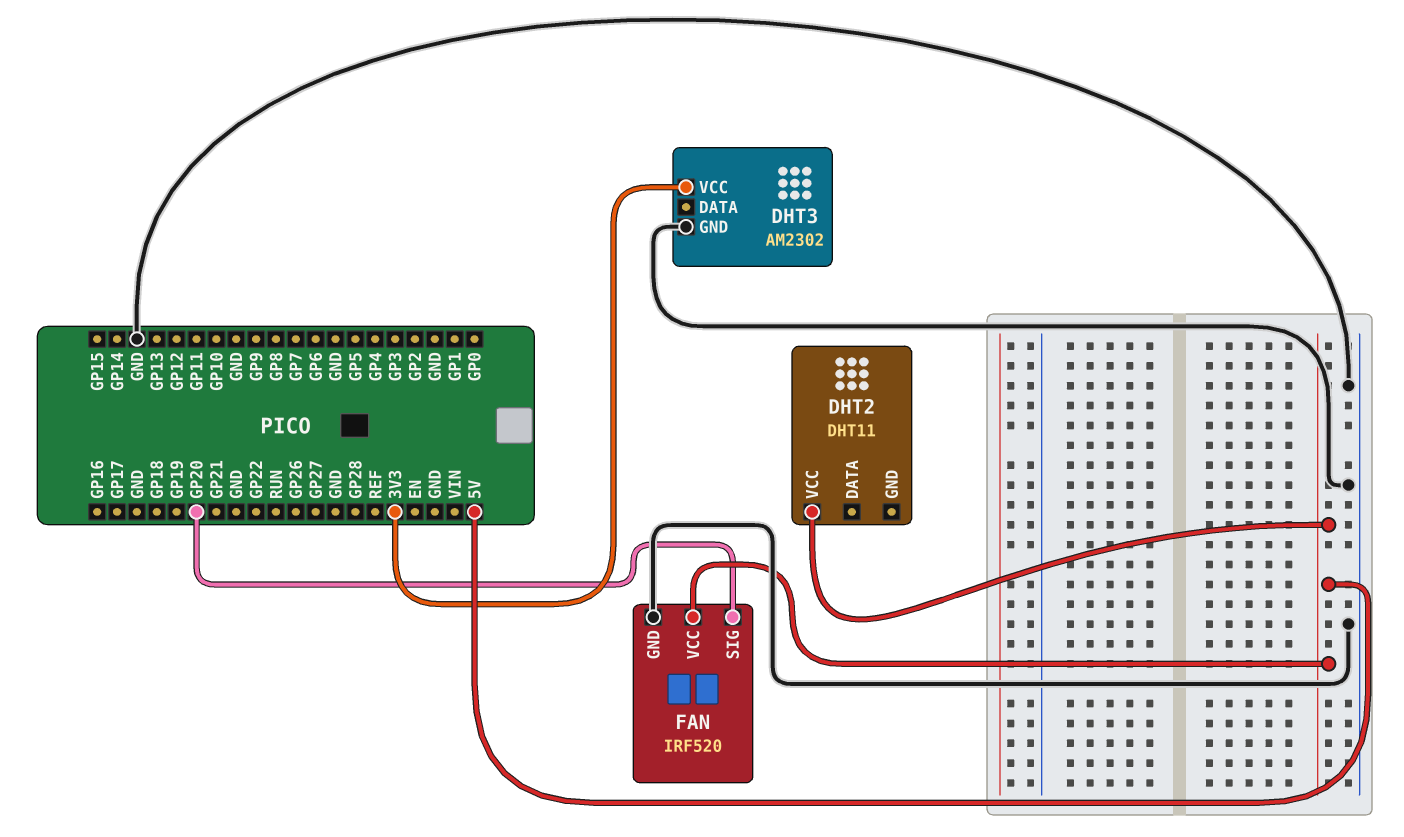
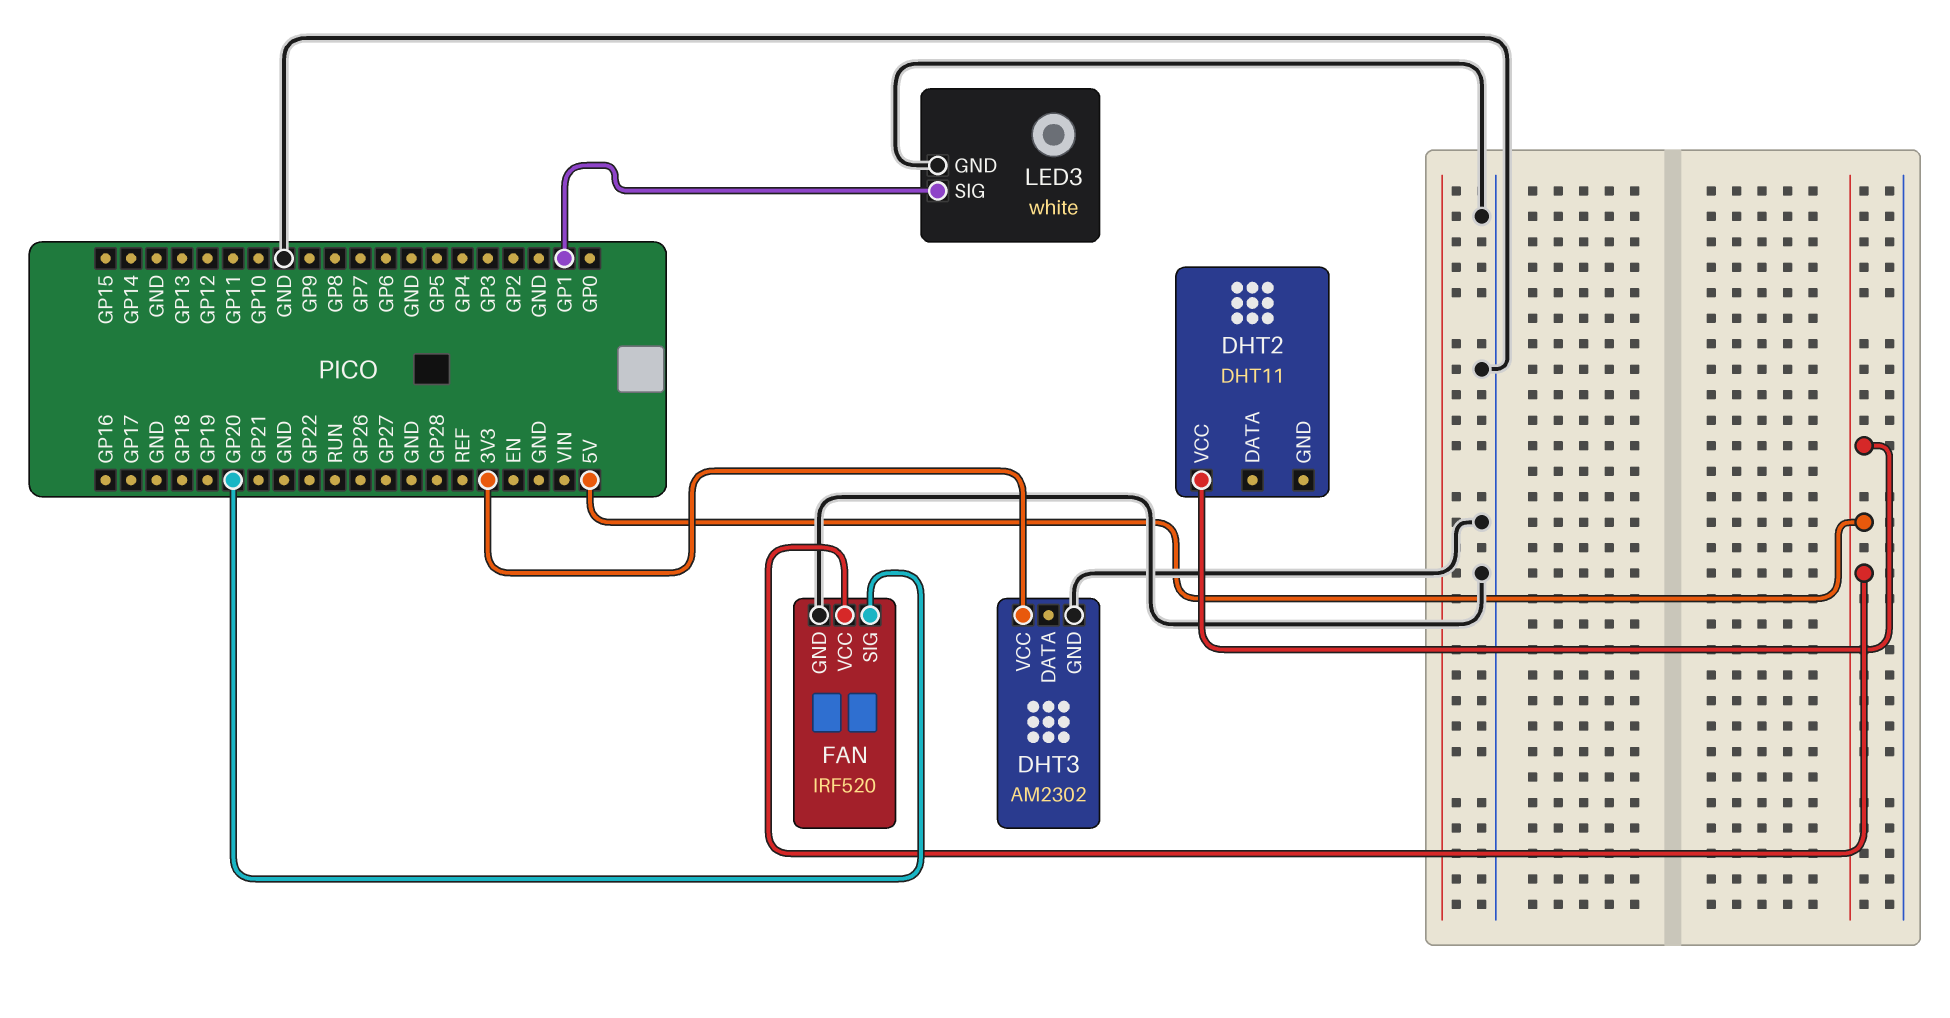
LED3: none -> white
LED3 pin GND: none -> GND
LED3 pin SIG: none -> GP1

